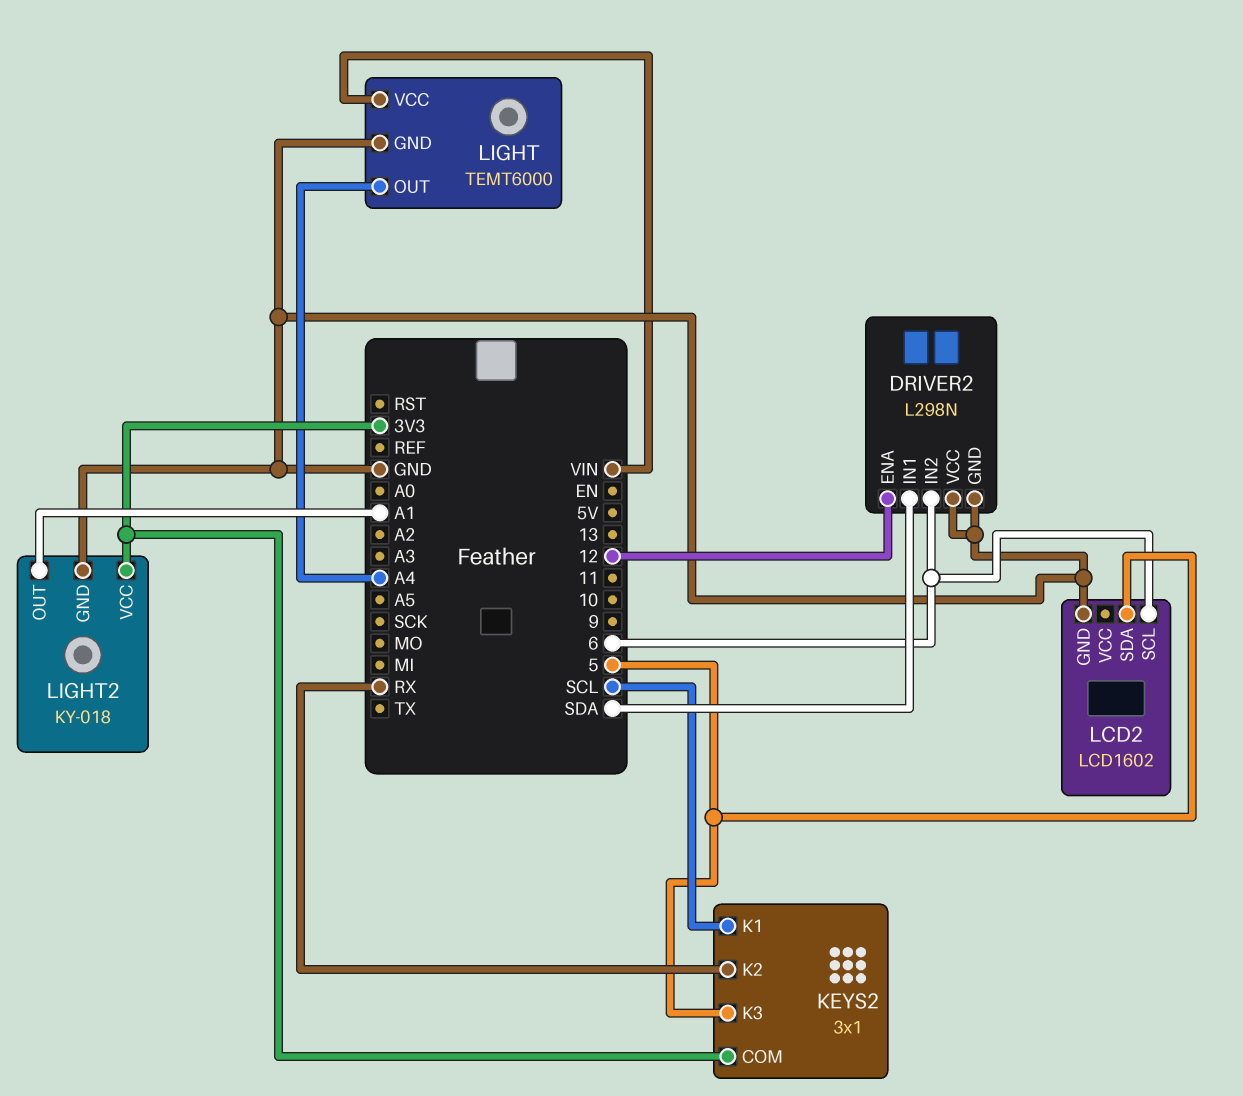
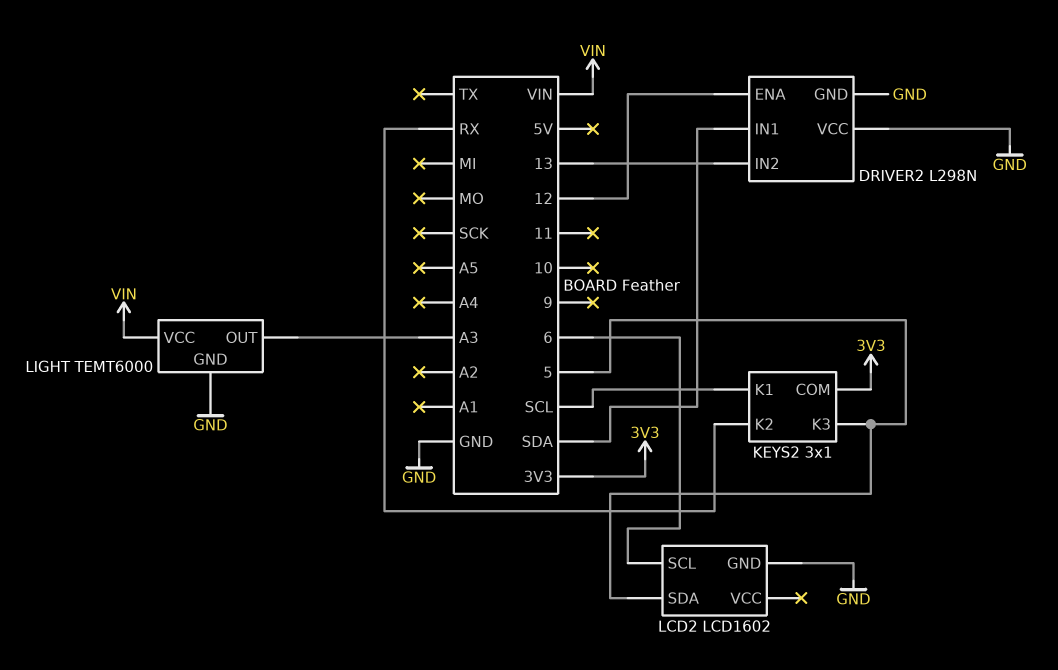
DRIVER2 pin IN2: 6 -> 13
LIGHT pin OUT: A4 -> A3
LIGHT2: KY-018 -> none
LIGHT2 pin GND: GND -> none
LIGHT2 pin OUT: A1 -> none
LIGHT2 pin VCC: 3V3 -> none

